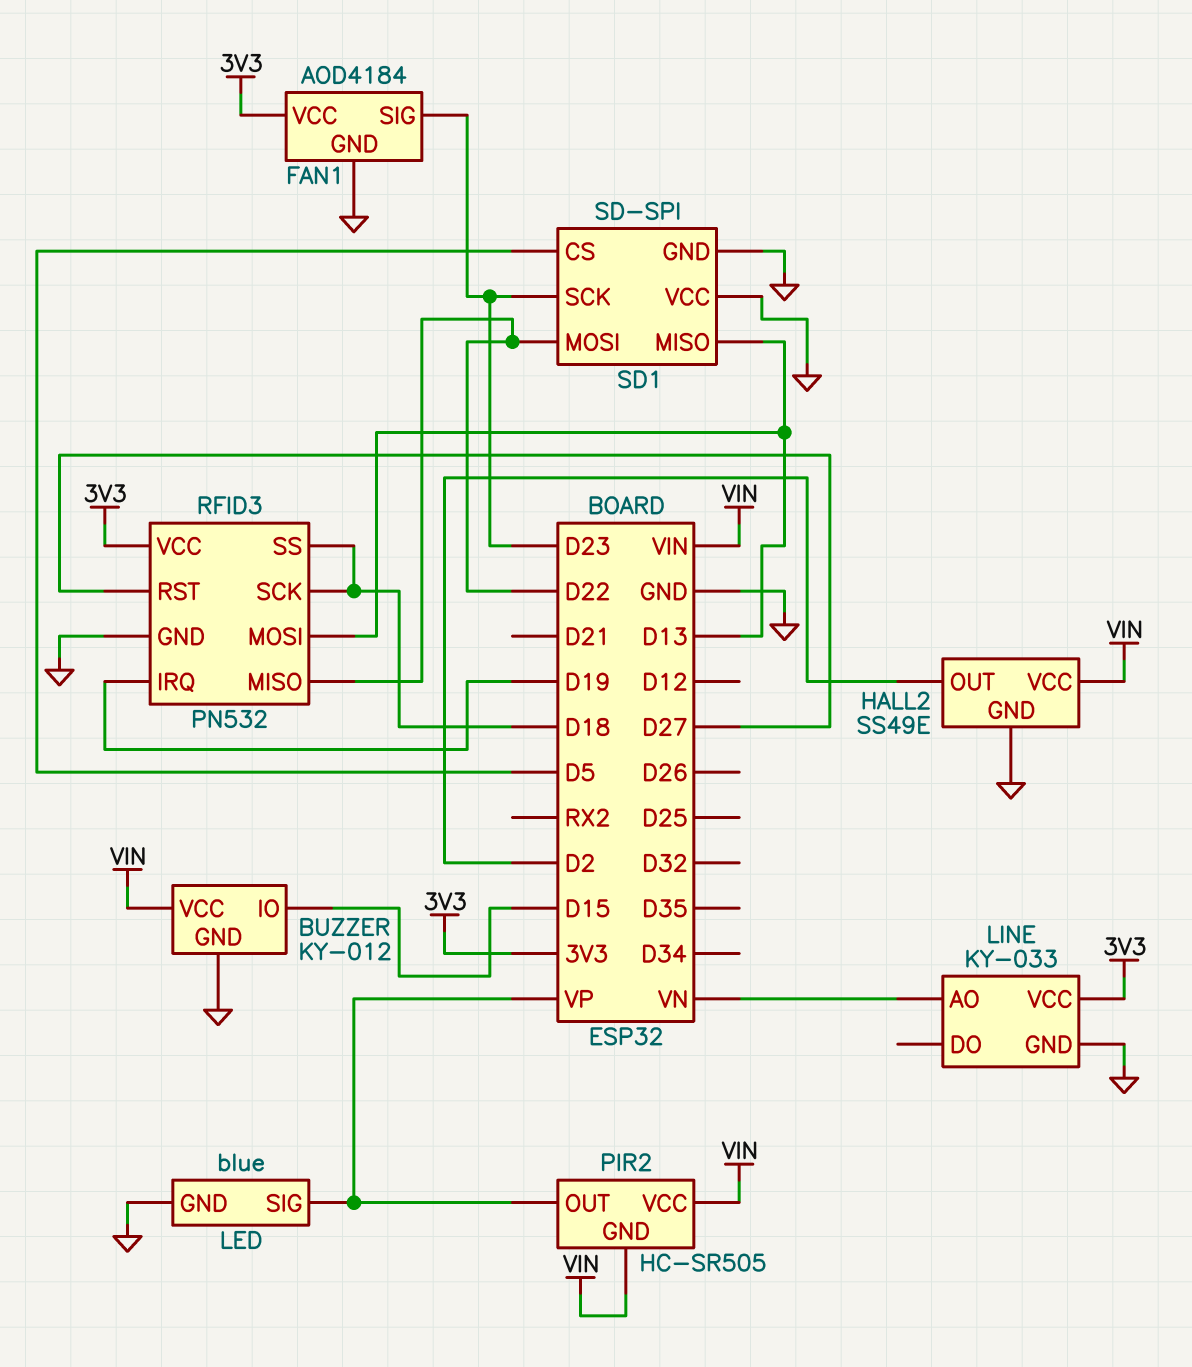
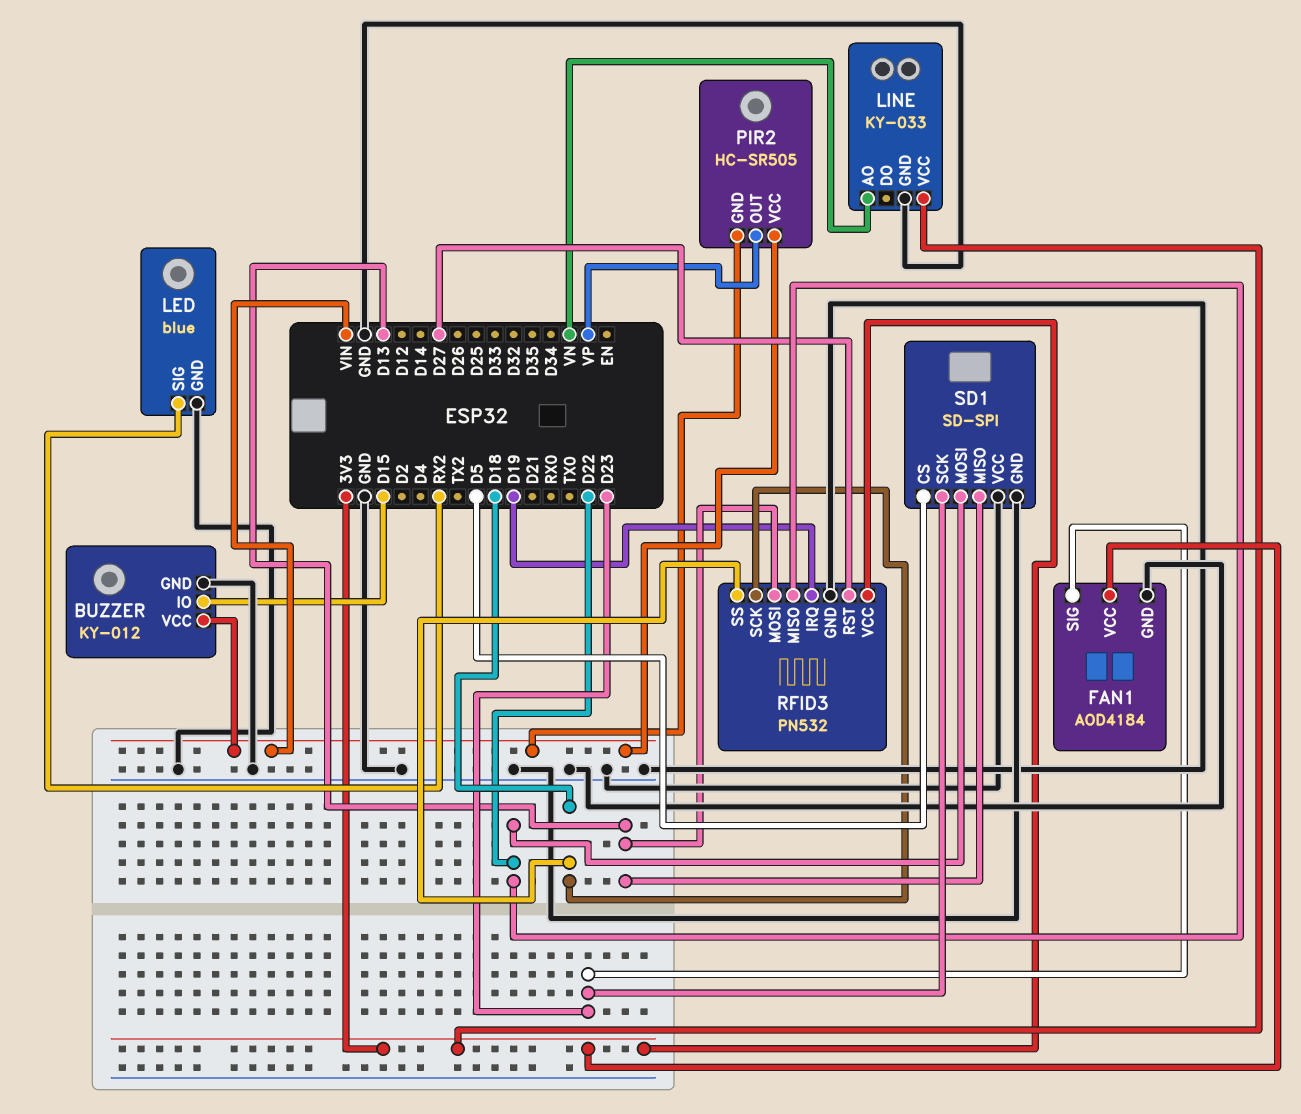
HALL2: SS49E -> none
HALL2 pin GND: GND -> none
HALL2 pin OUT: D2 -> none
HALL2 pin VCC: VIN -> none
LED pin SIG: VP -> RX2

